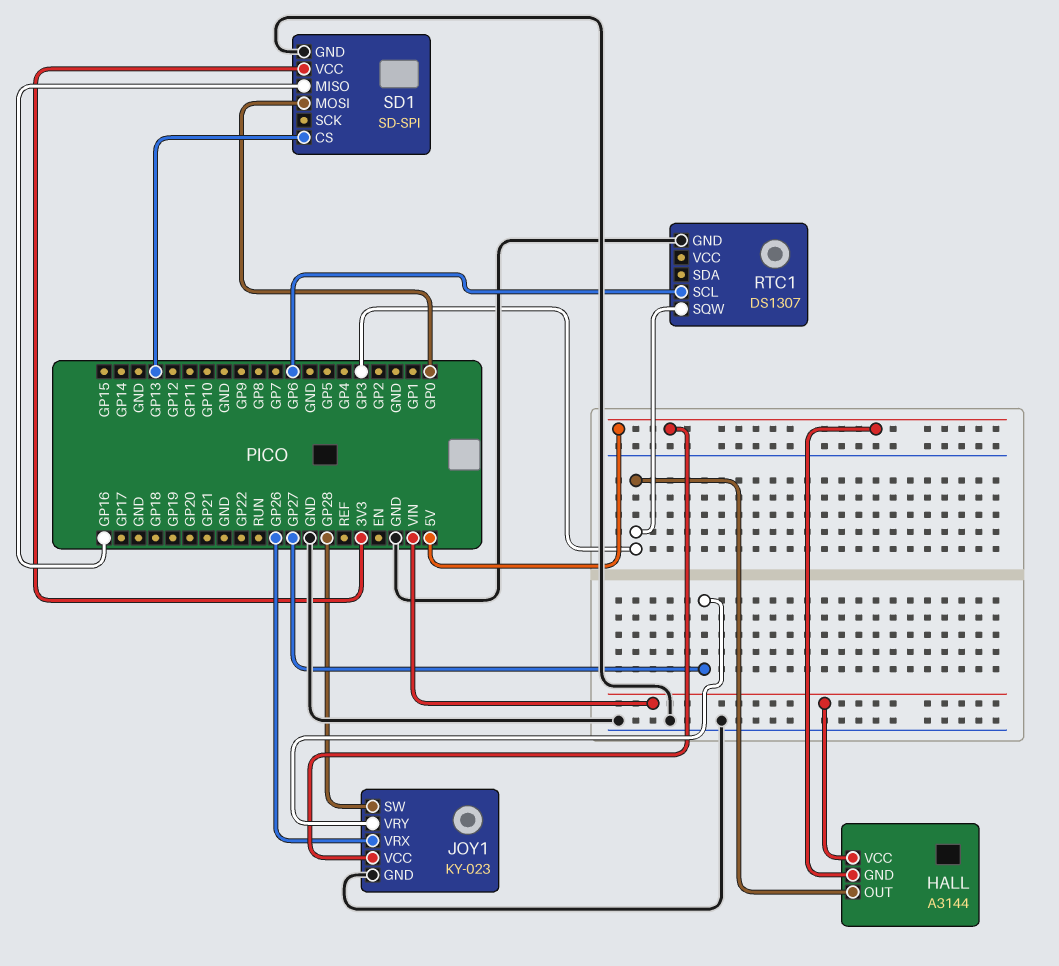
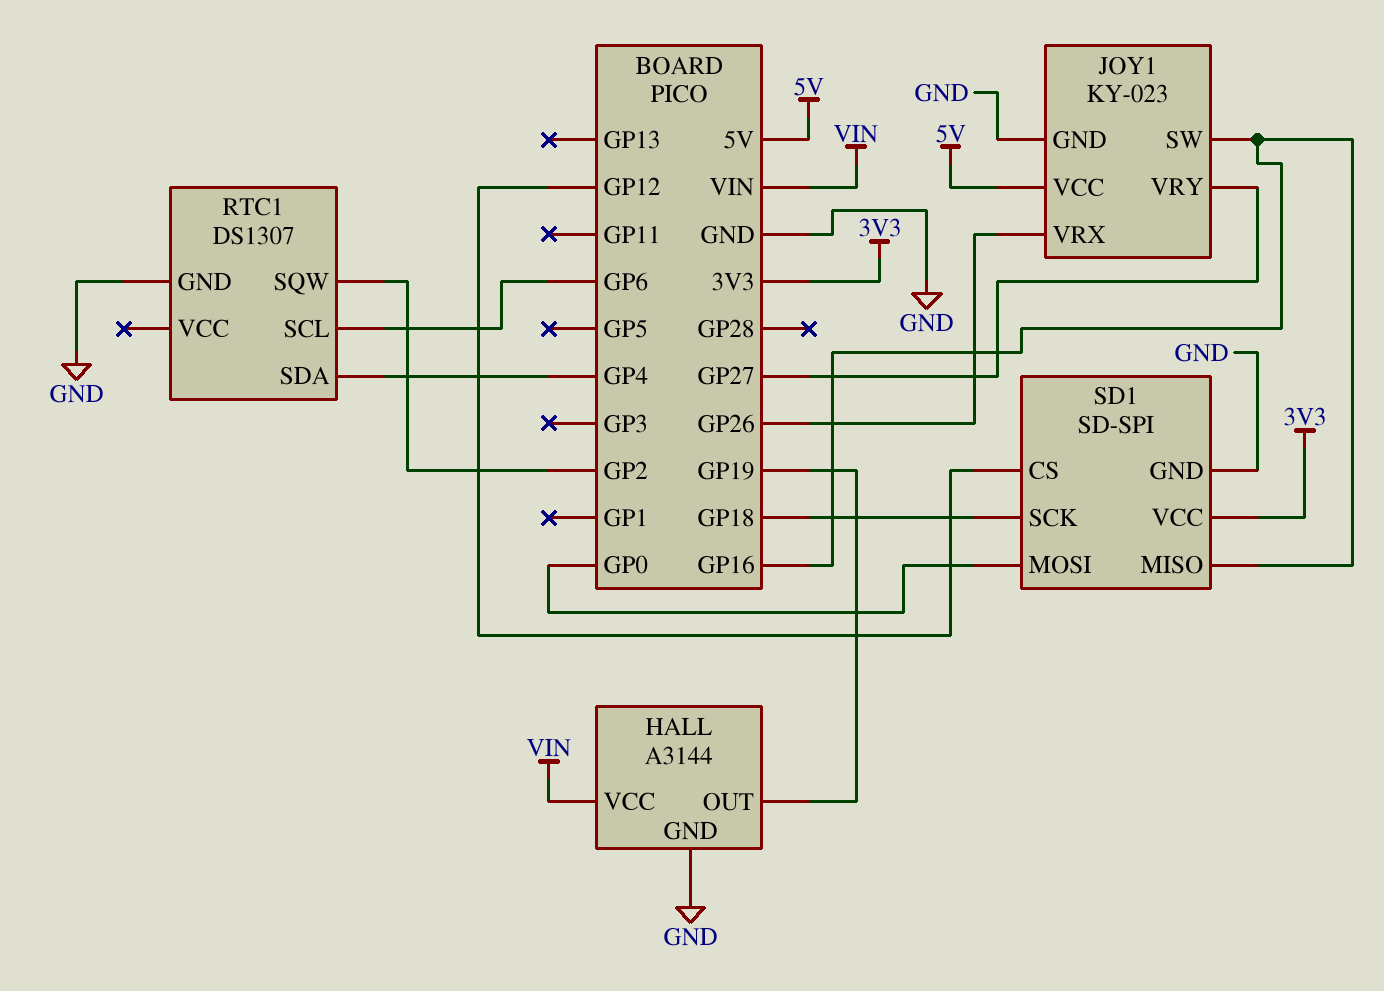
HALL pin GND: 5V -> GND
HALL pin OUT: GP3 -> GP19
JOY1 pin SW: GP28 -> GP16
RTC1 pin SDA: none -> GP4
RTC1 pin SQW: GP3 -> GP2
SD1 pin CS: GP13 -> GP12
SD1 pin SCK: none -> GP18

